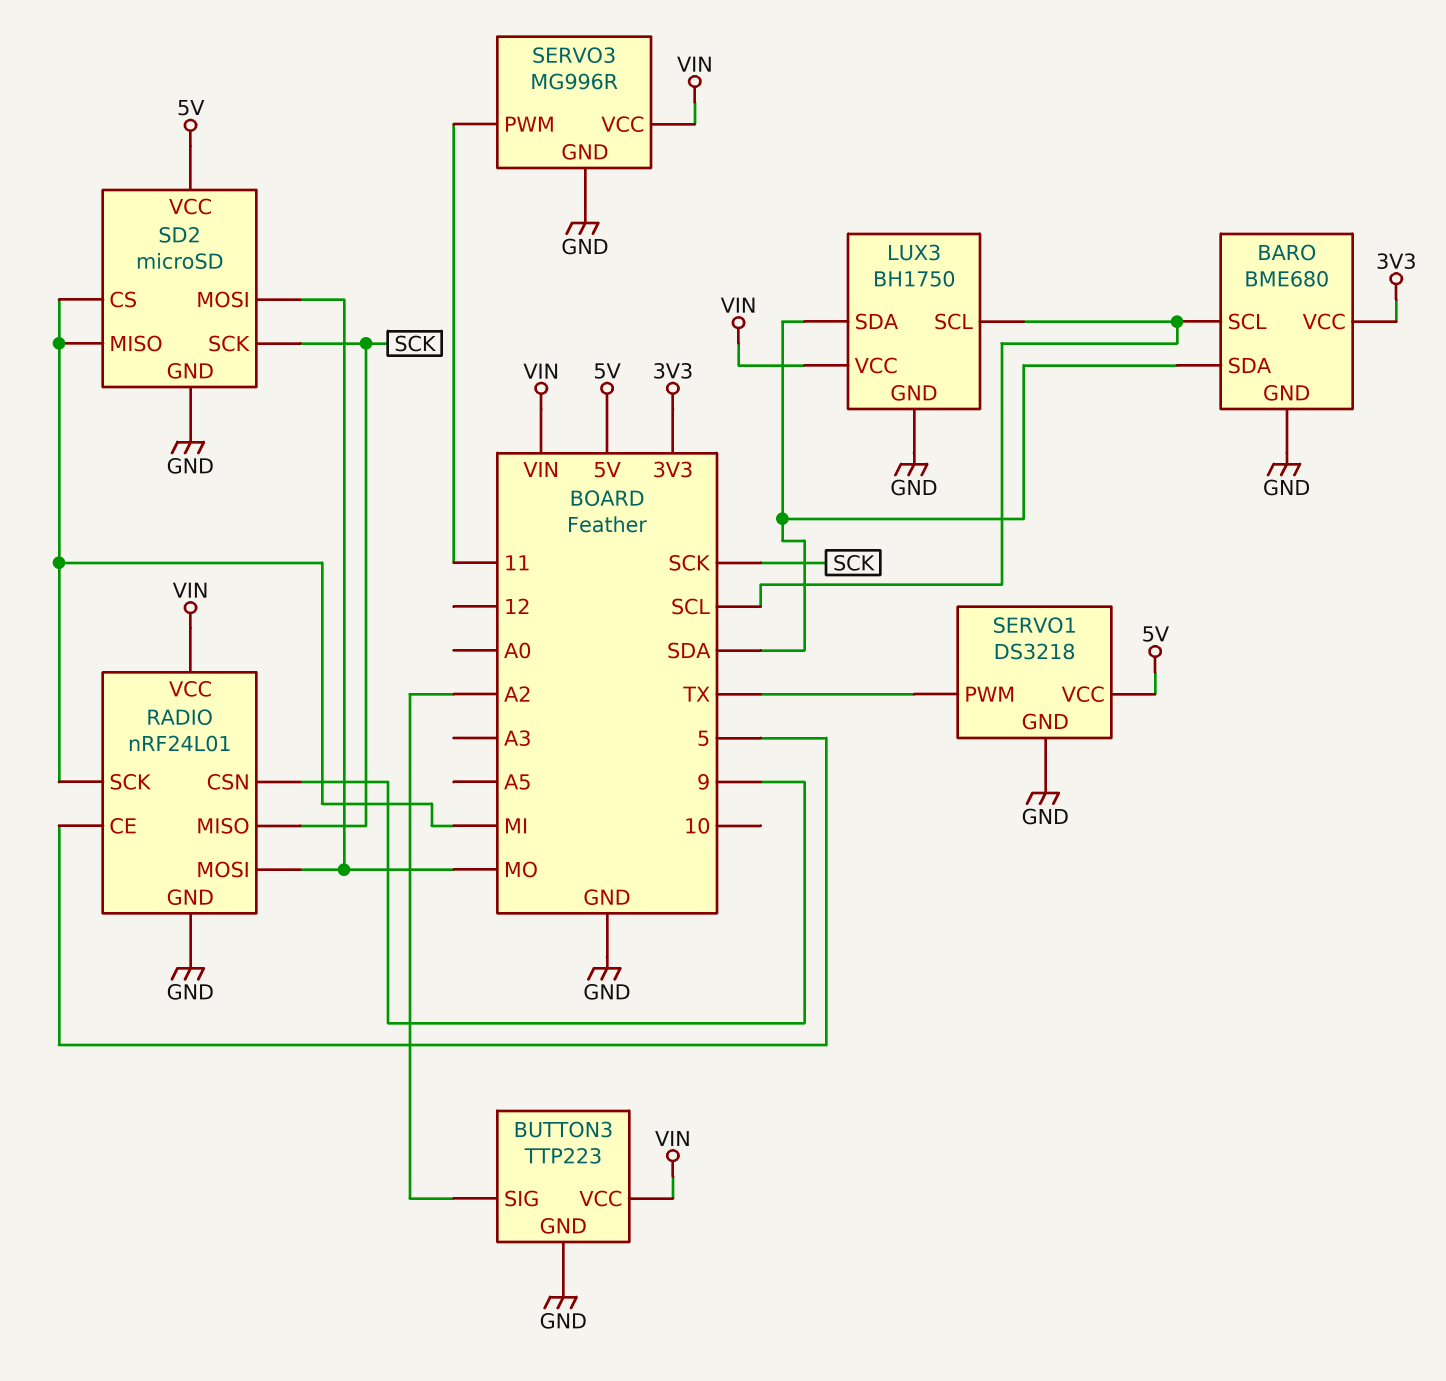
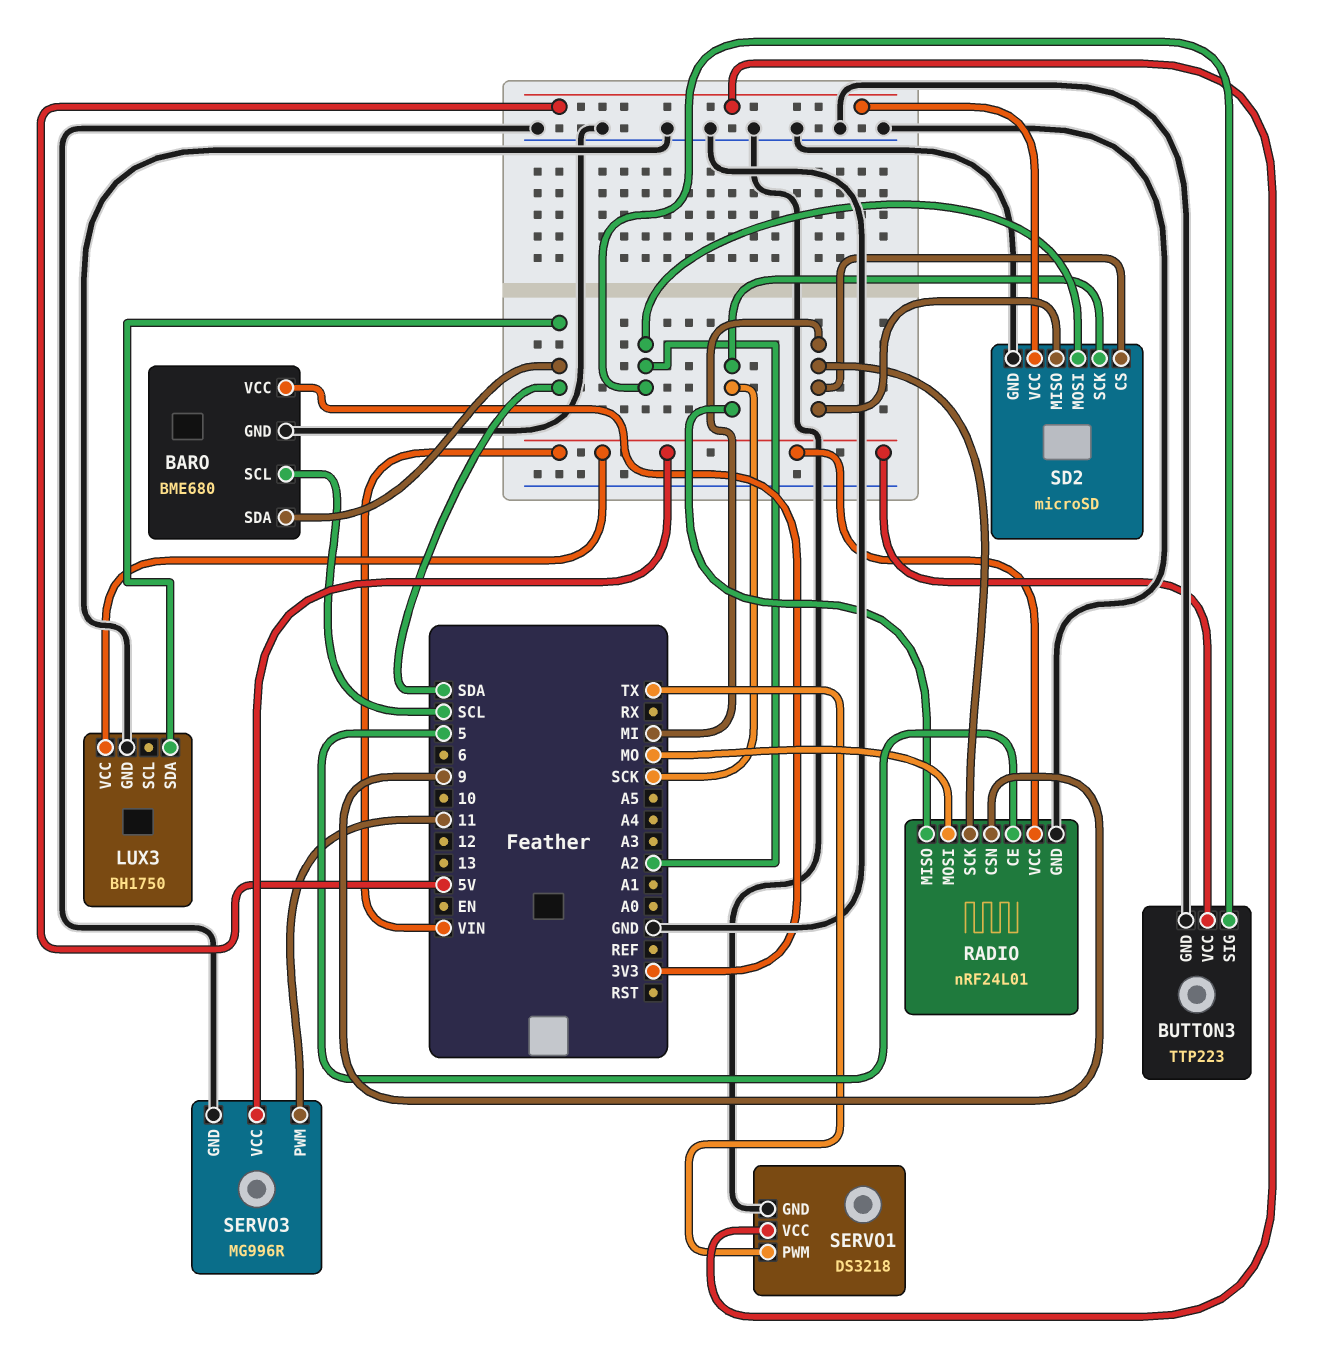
LUX3 pin SCL: SCL -> none
SD2 pin MOSI: MO -> A2

